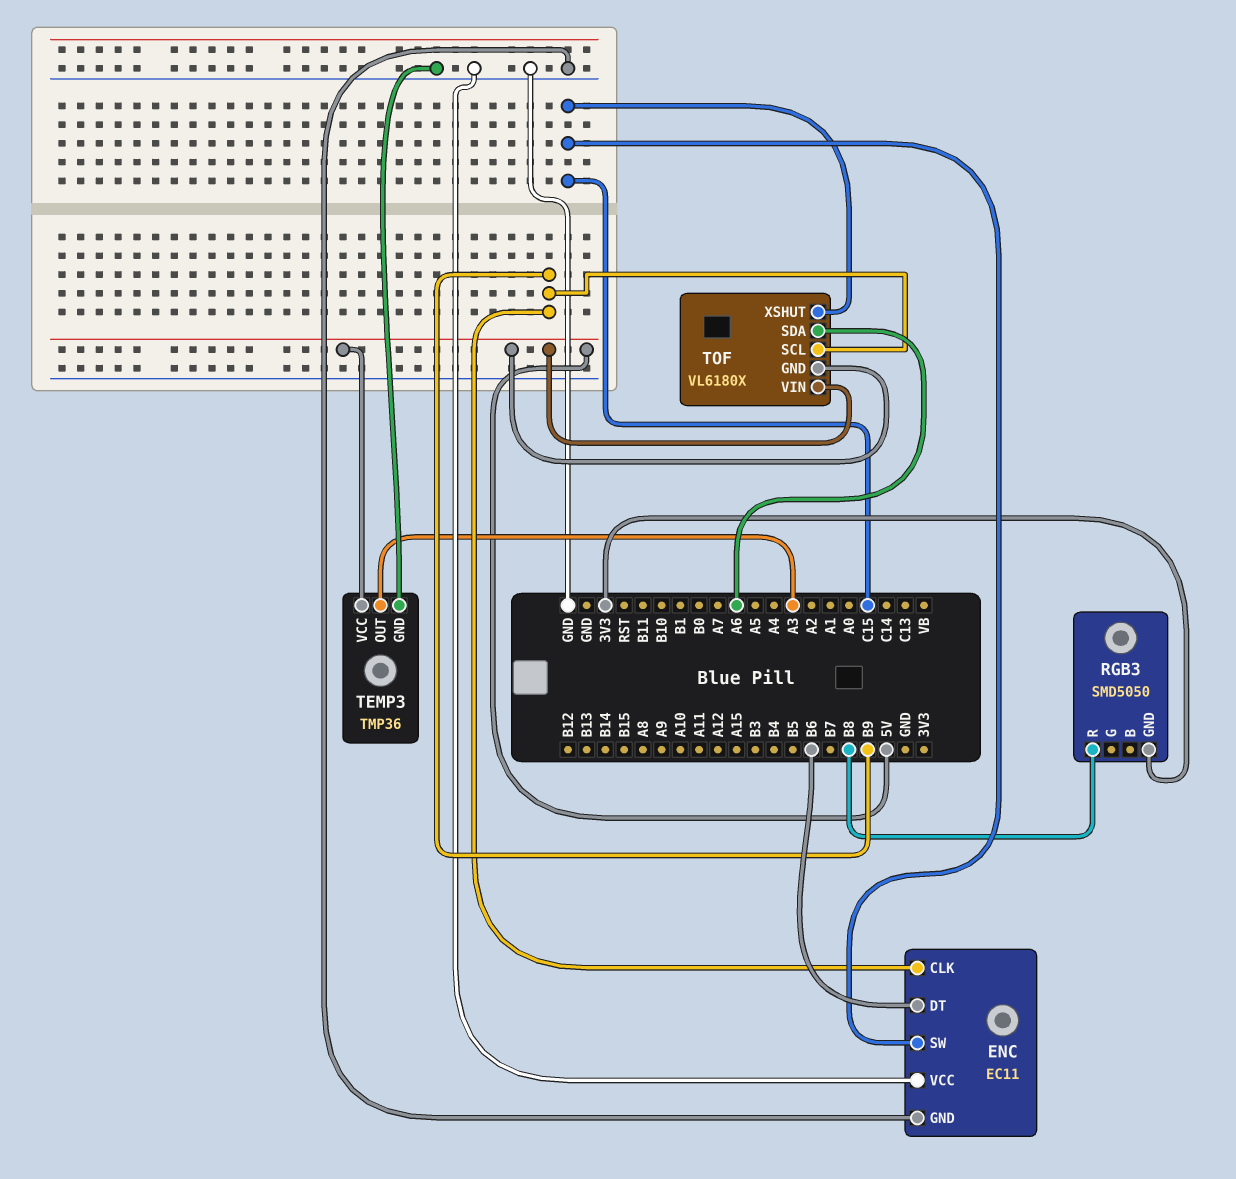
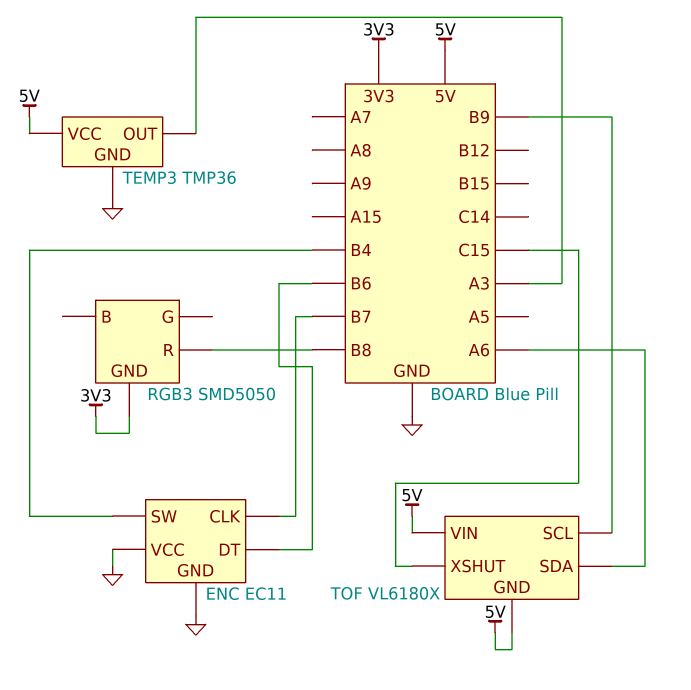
ENC pin CLK: B9 -> B7
ENC pin SW: C15 -> B4

